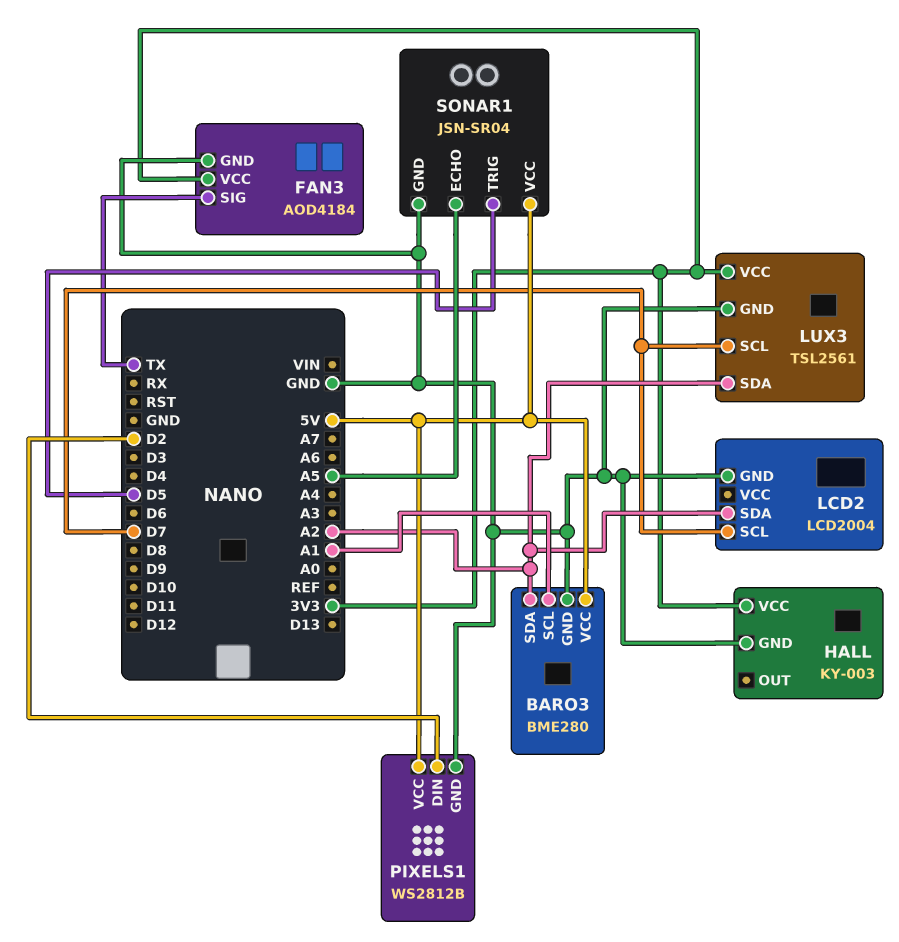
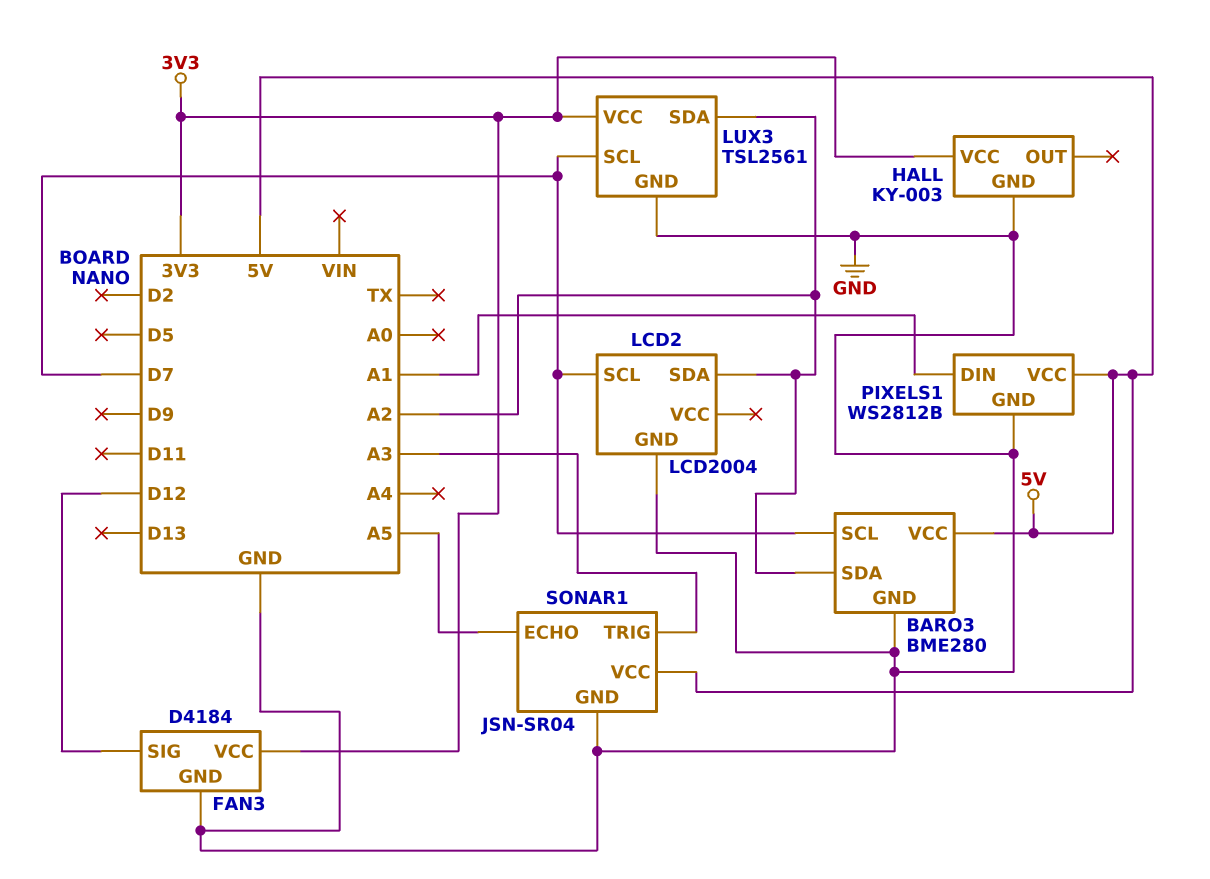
BARO3 pin SCL: A1 -> D7
FAN3: AOD4184 -> D4184
FAN3 pin SIG: TX -> D12
PIXELS1 pin DIN: D2 -> A1
SONAR1 pin TRIG: D5 -> A3

